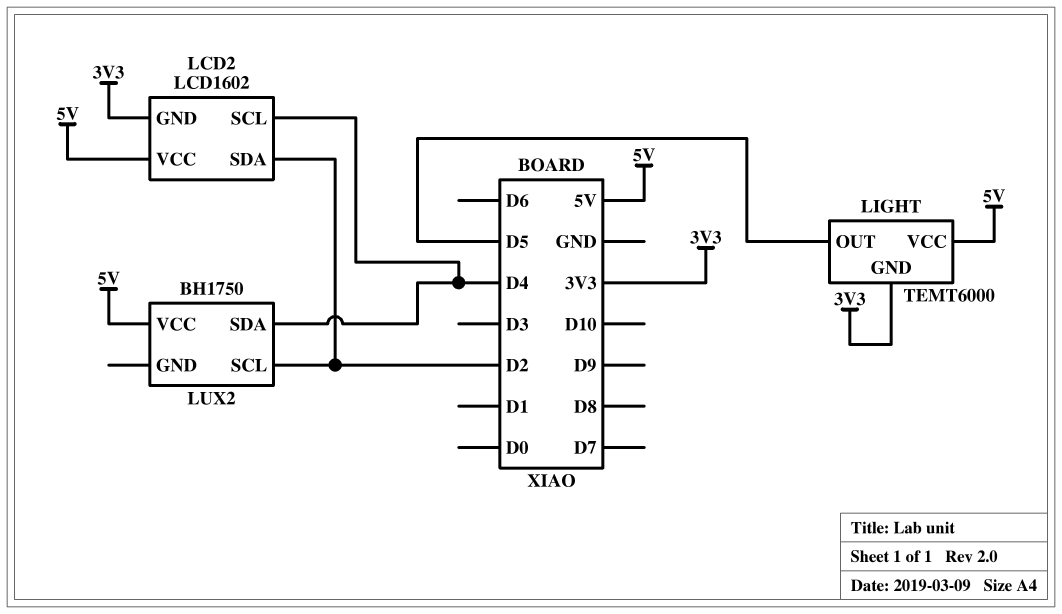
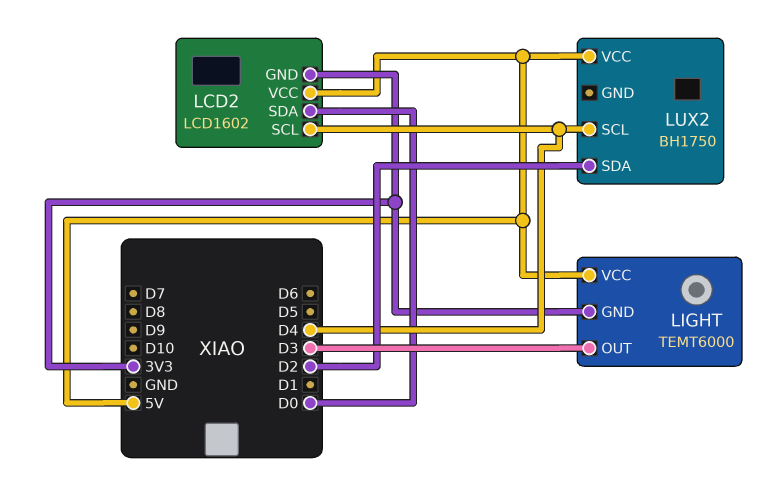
LCD2 pin SDA: D2 -> D0
LIGHT pin OUT: D5 -> D3
LUX2 pin SCL: D2 -> D4
LUX2 pin SDA: D4 -> D2

